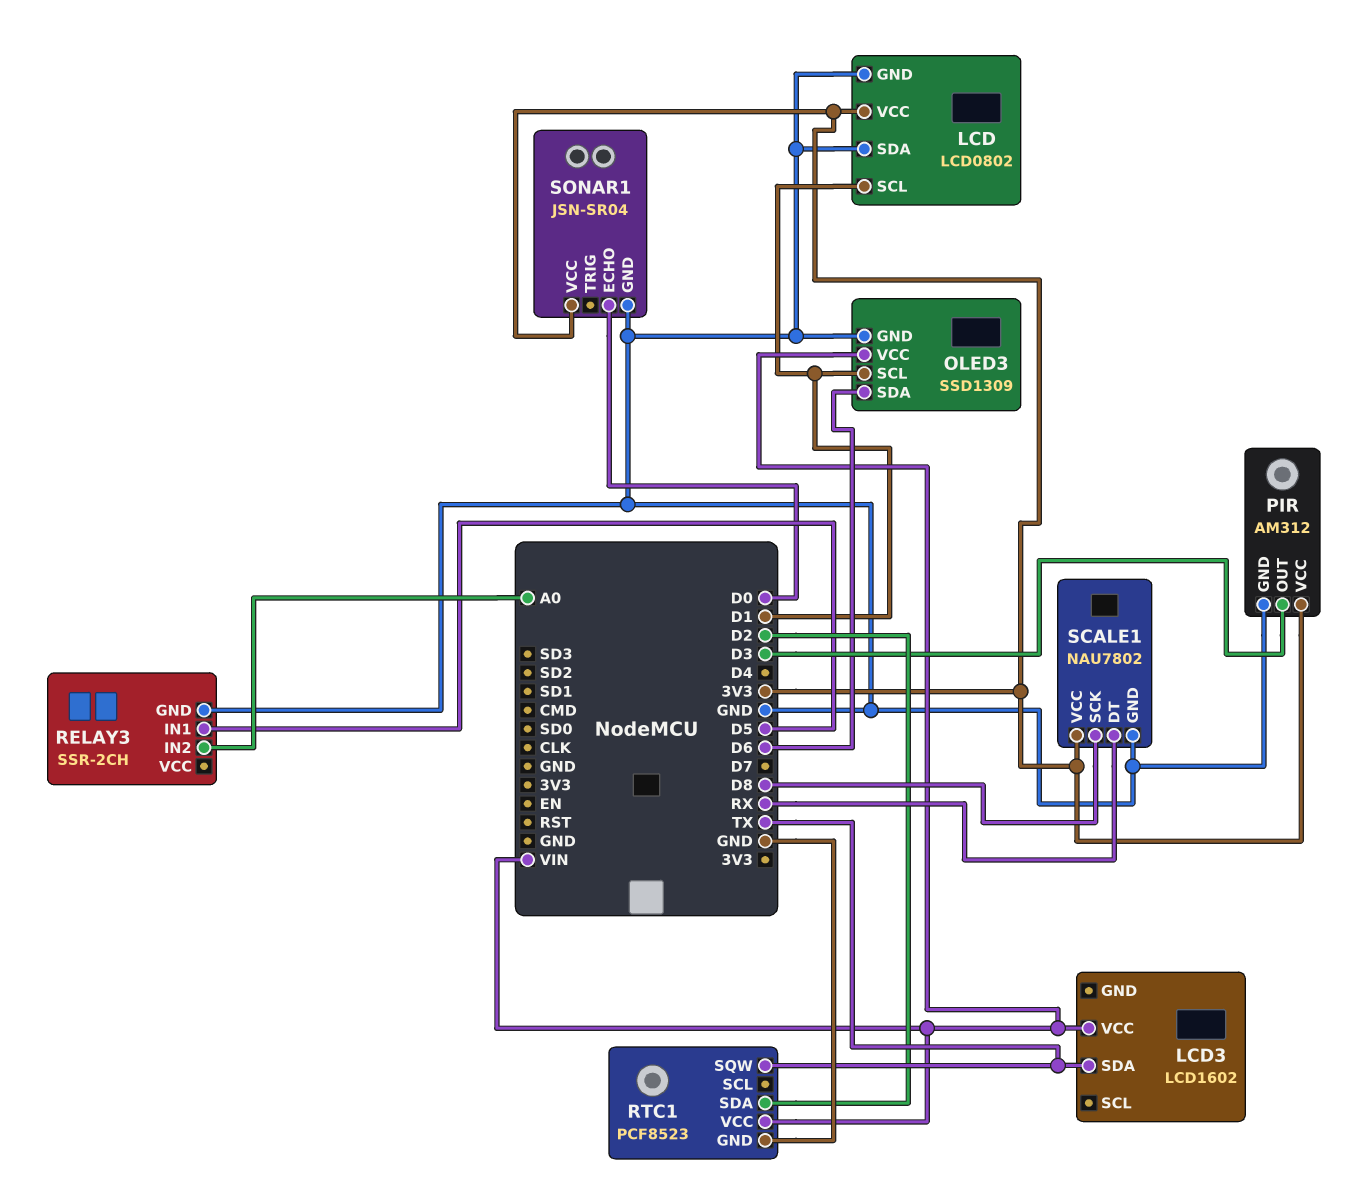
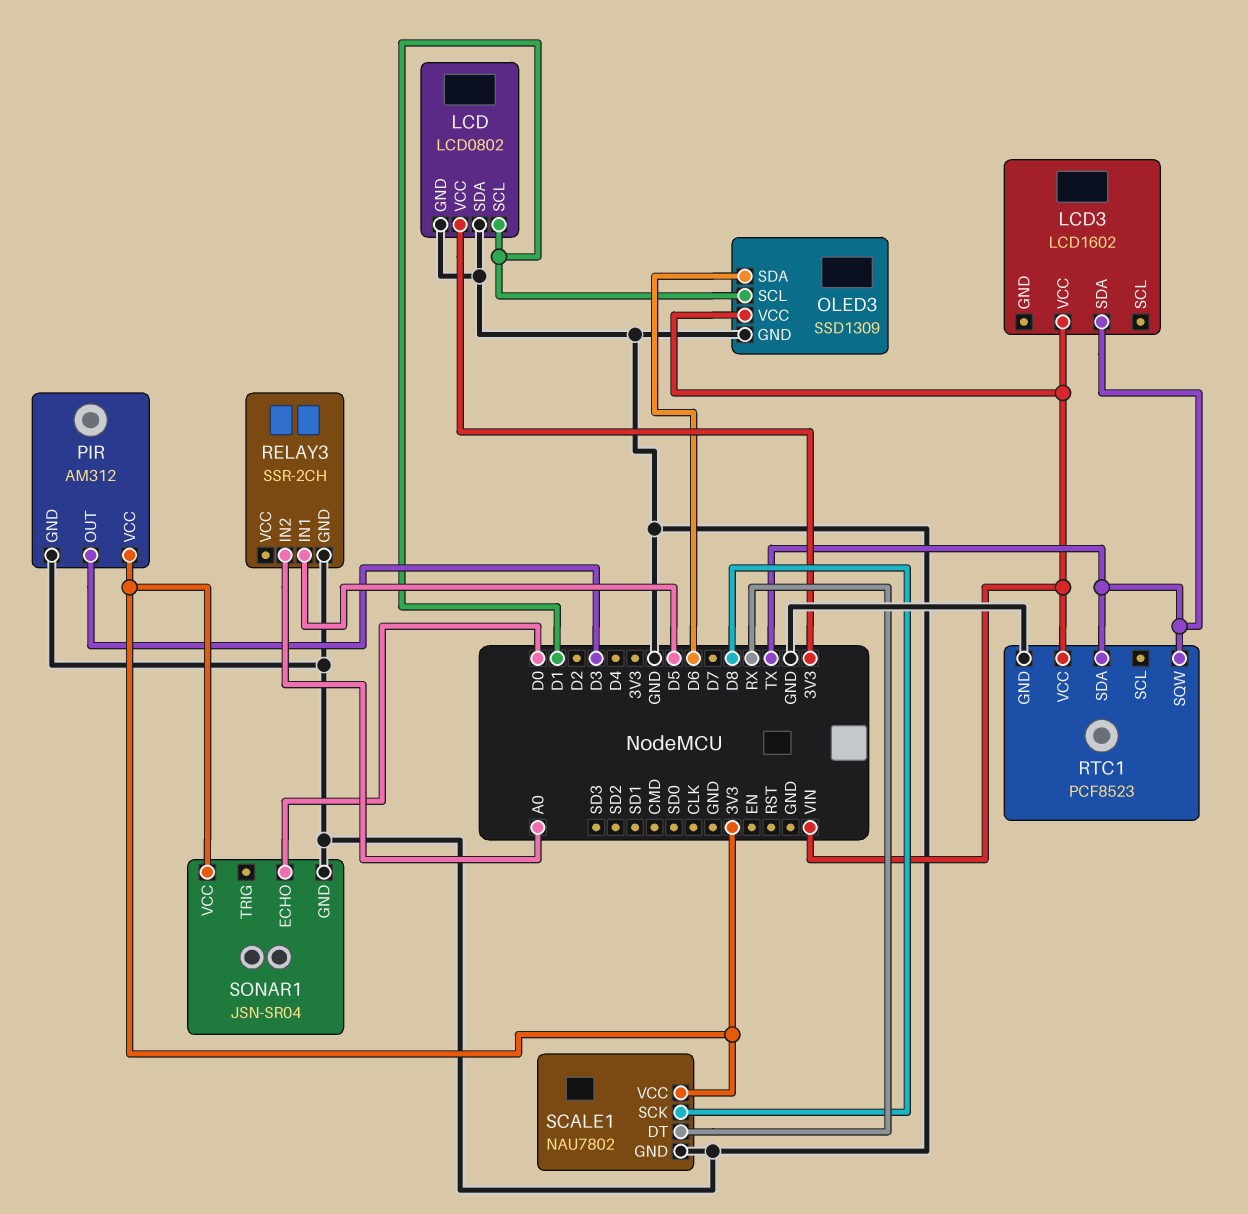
RTC1 pin SDA: D2 -> TX

